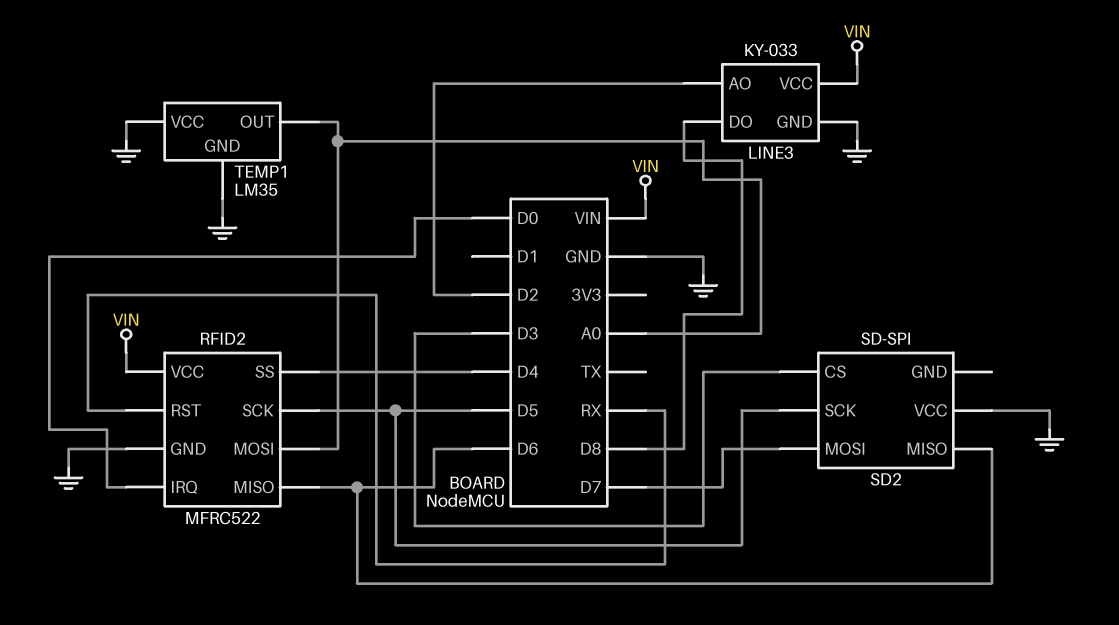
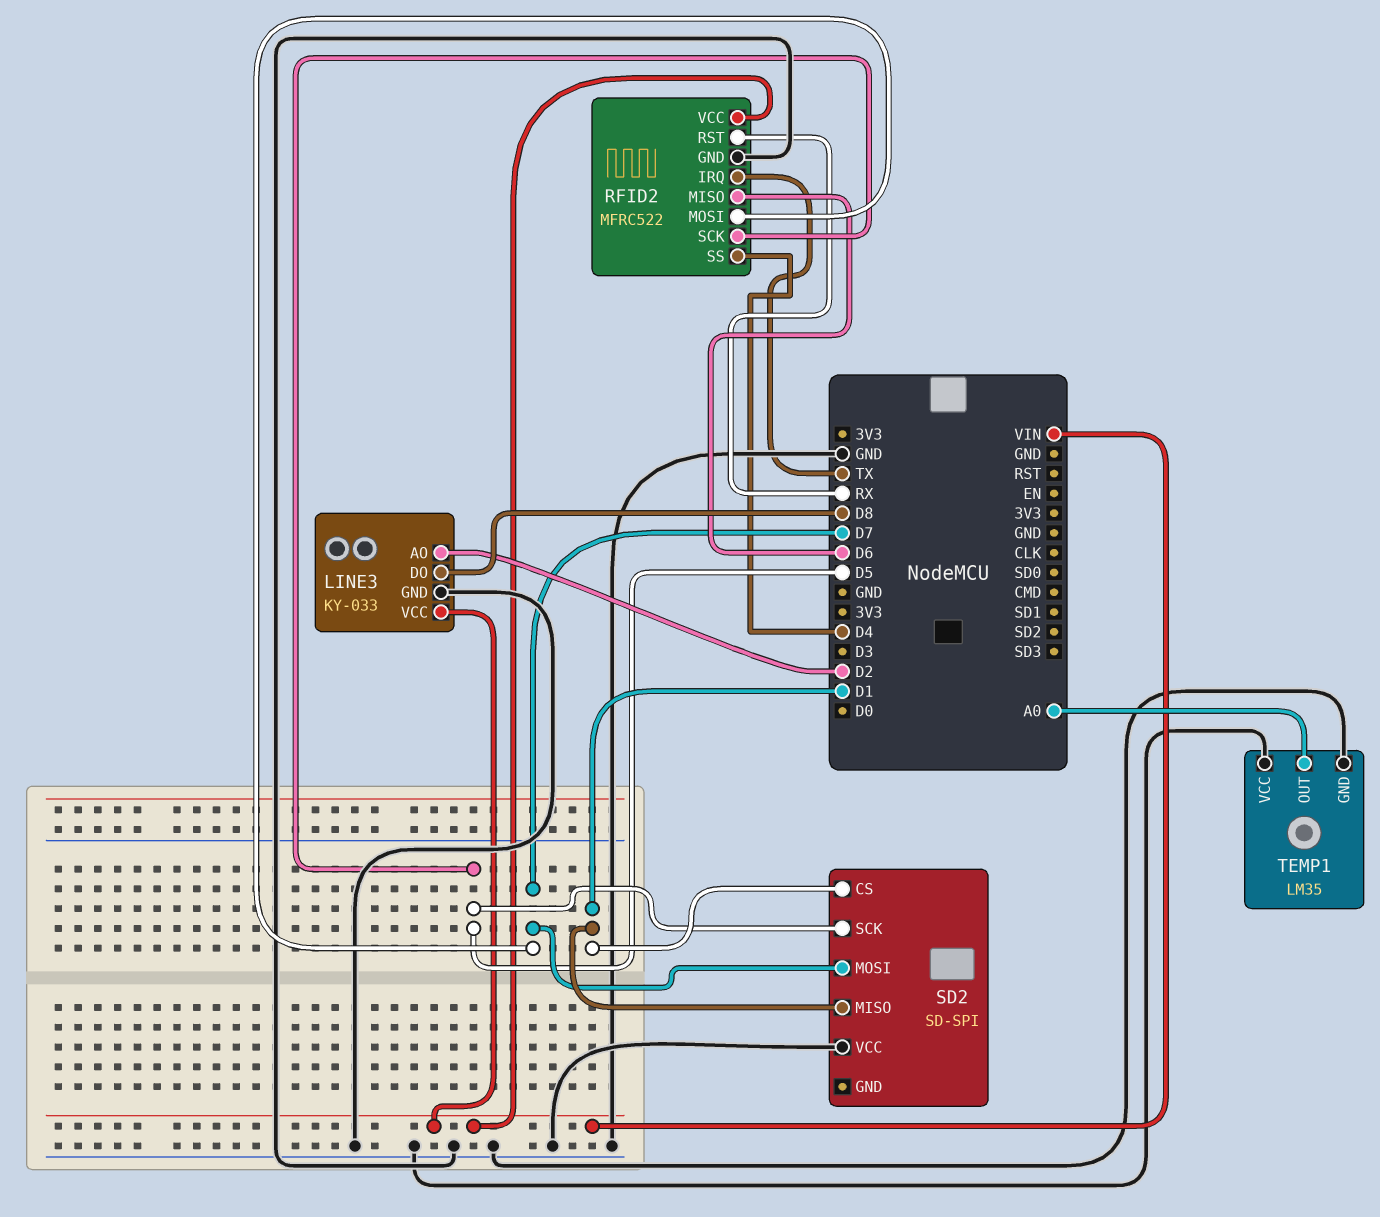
RFID2 pin IRQ: D0 -> TX
RFID2 pin MOSI: A0 -> D7
SD2 pin CS: D3 -> D1
SD2 pin MISO: D6 -> D1

